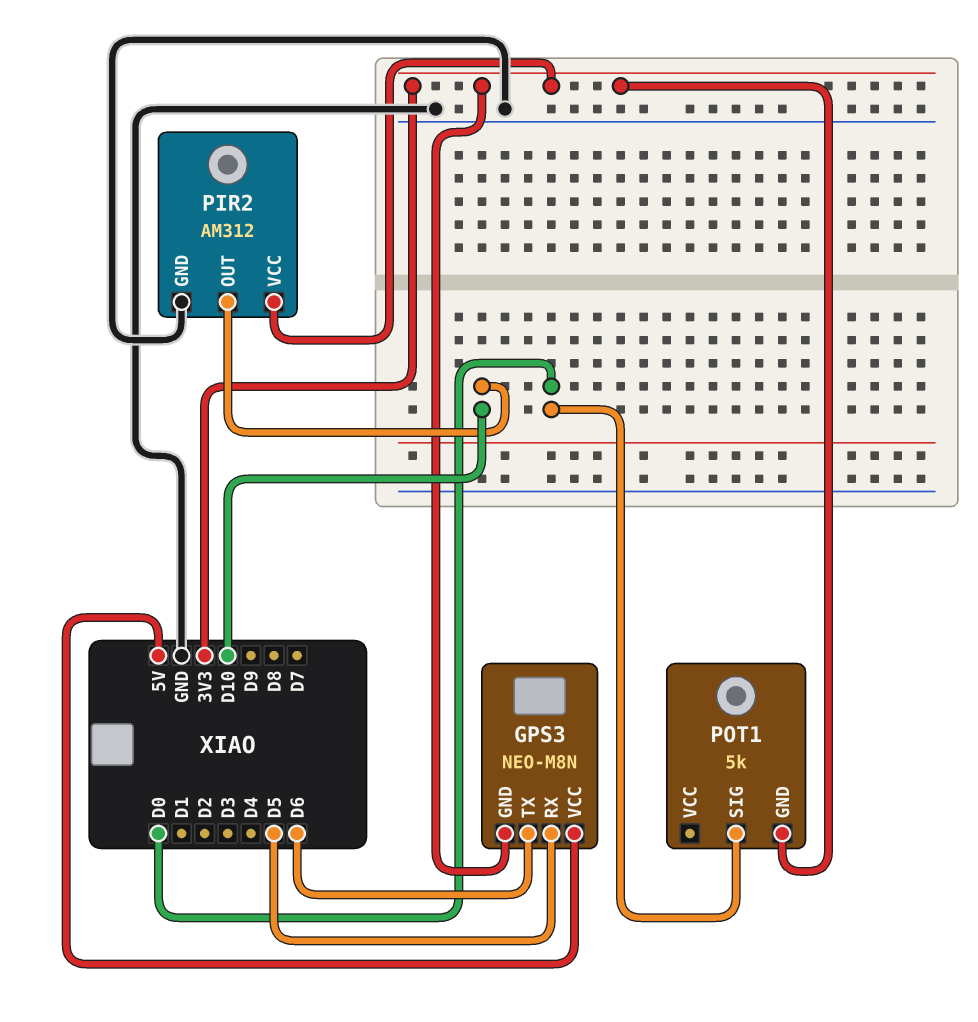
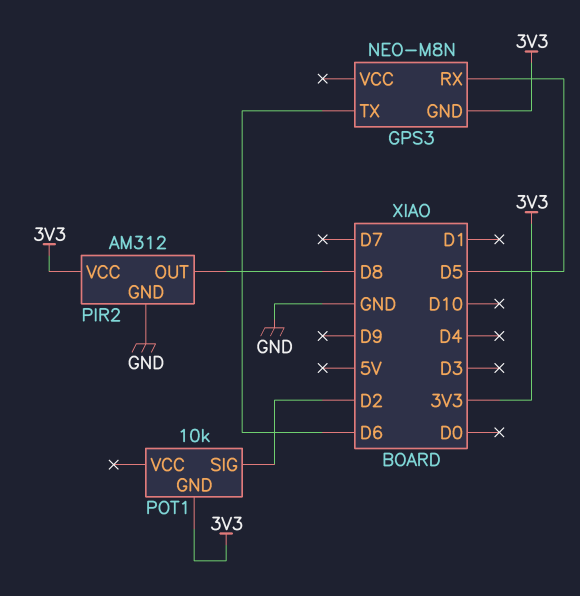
GPS3 pin VCC: 5V -> none
PIR2 pin OUT: D10 -> D8
POT1: 5k -> 10k
POT1 pin SIG: D0 -> D2

